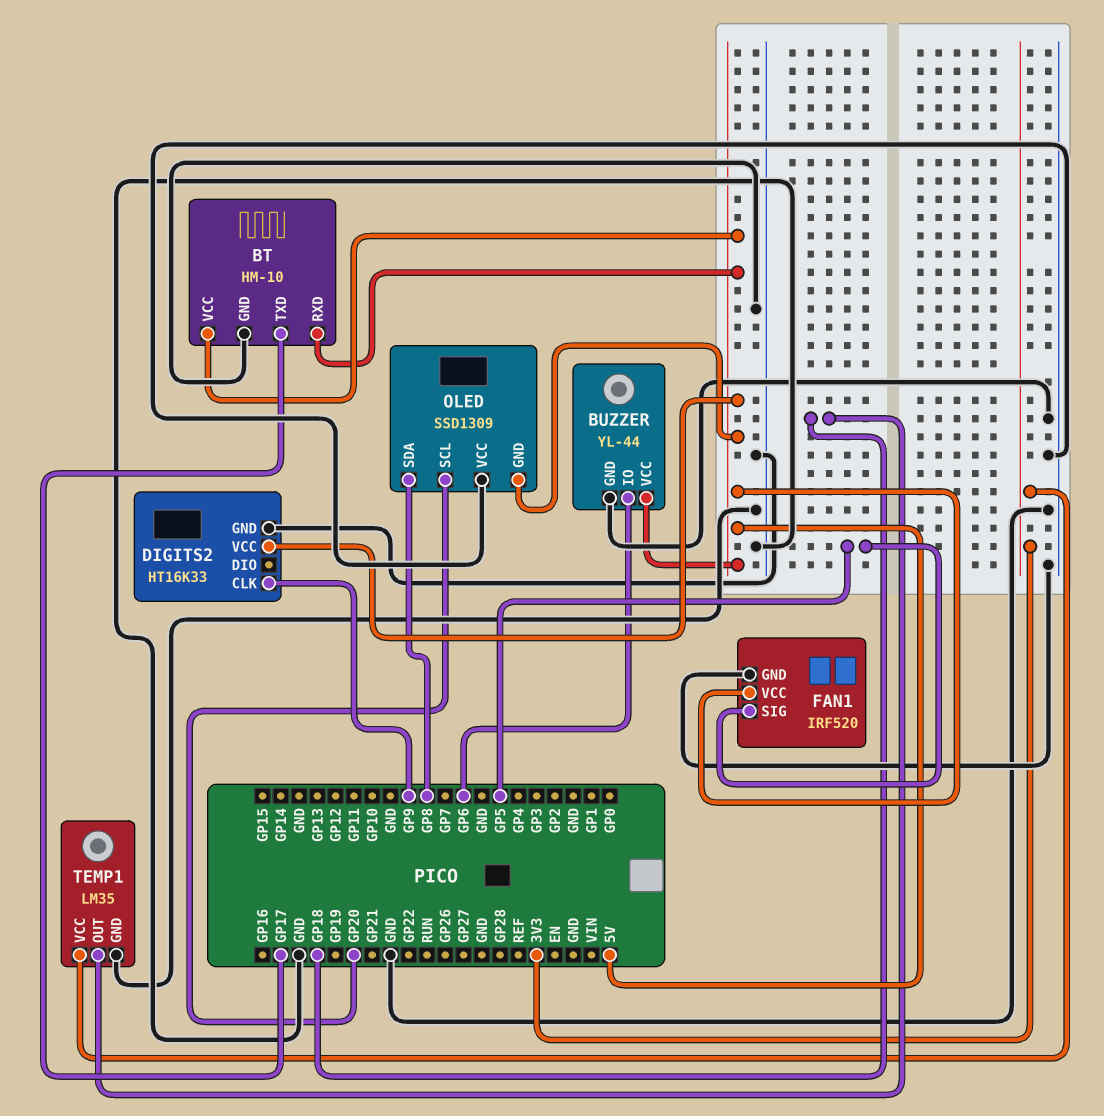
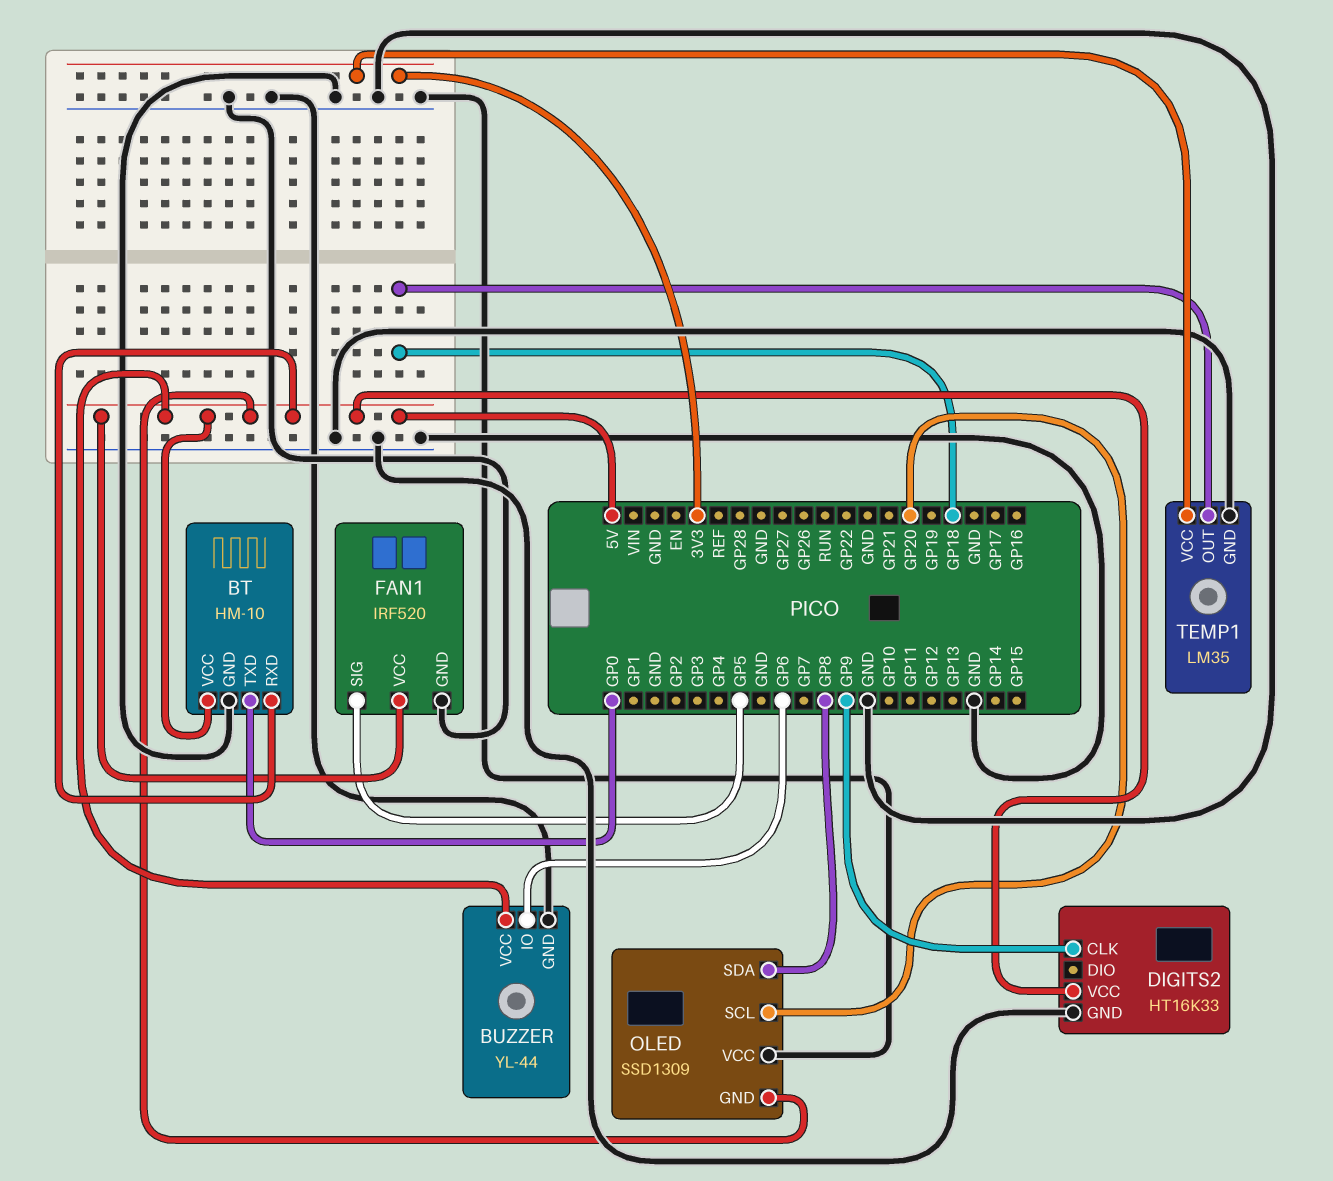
BT pin TXD: GP17 -> GP0

